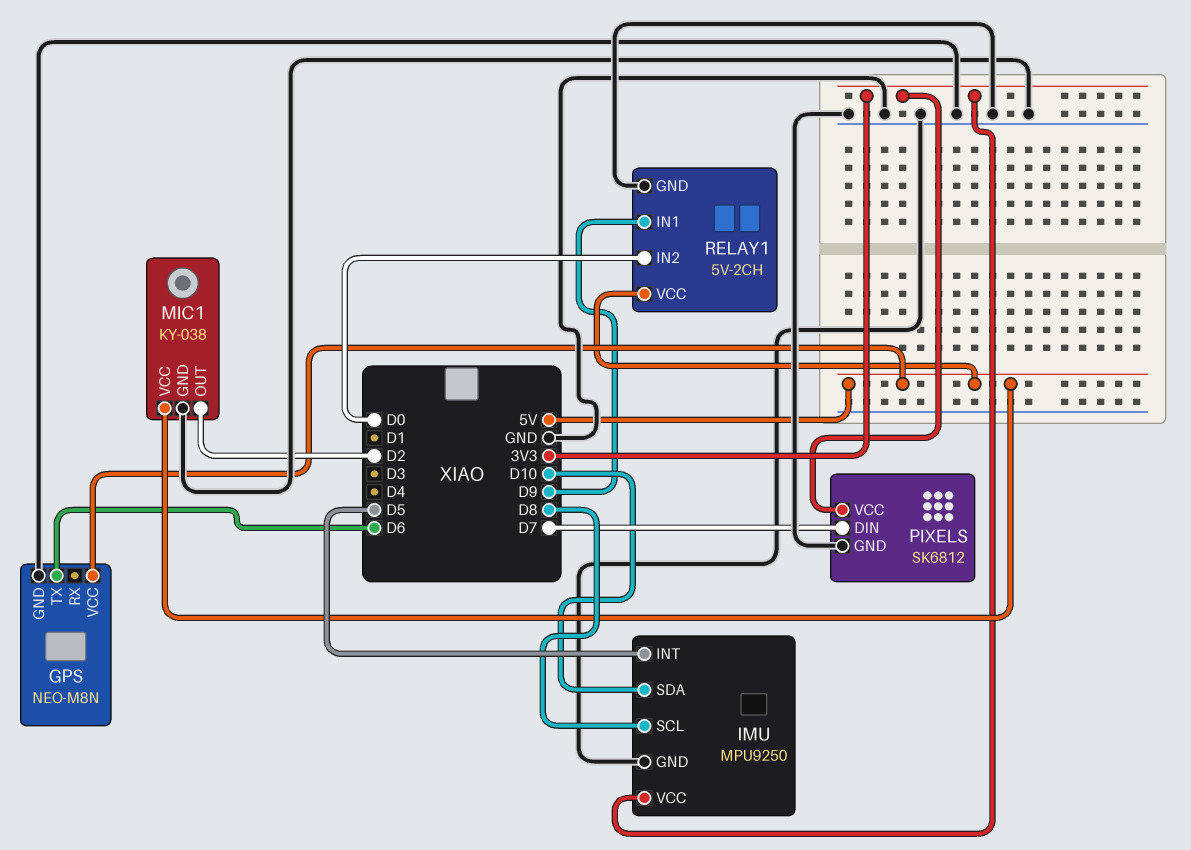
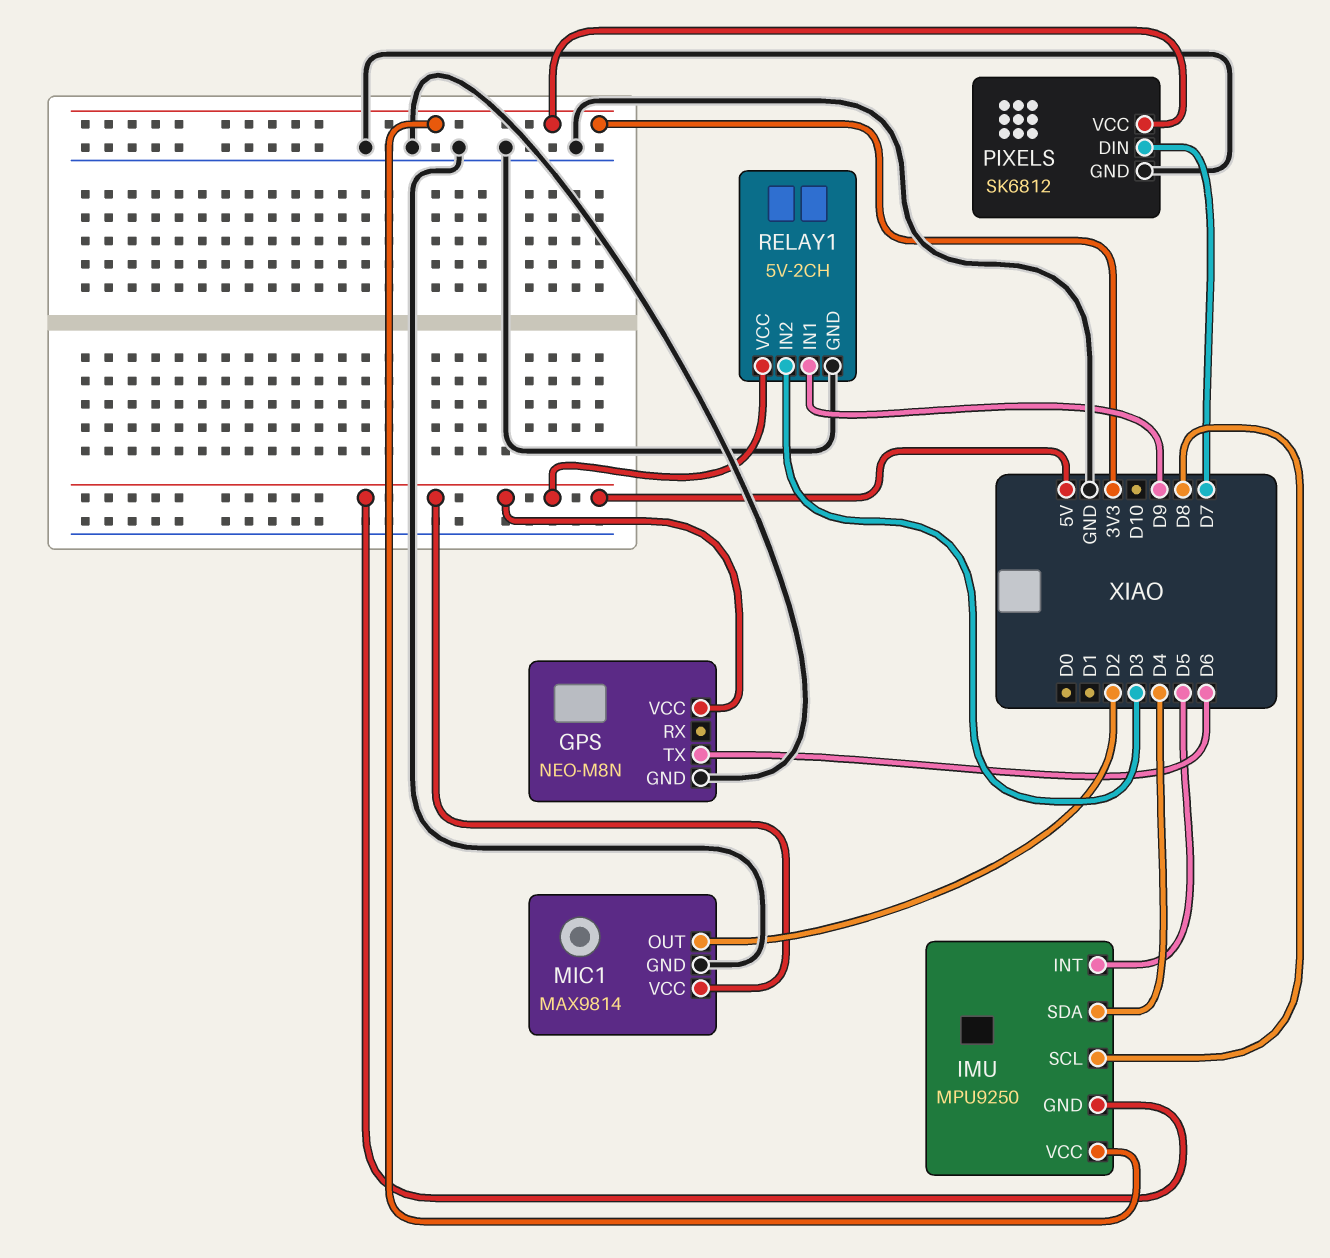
IMU pin GND: GND -> 5V
IMU pin SDA: D10 -> D4
MIC1: KY-038 -> MAX9814
RELAY1 pin IN2: D0 -> D3

